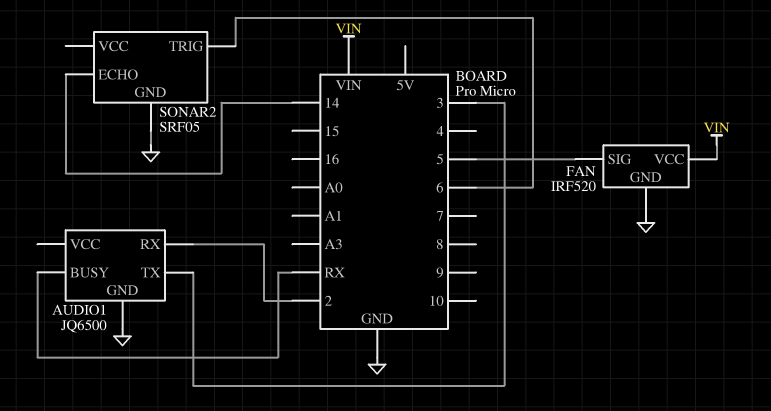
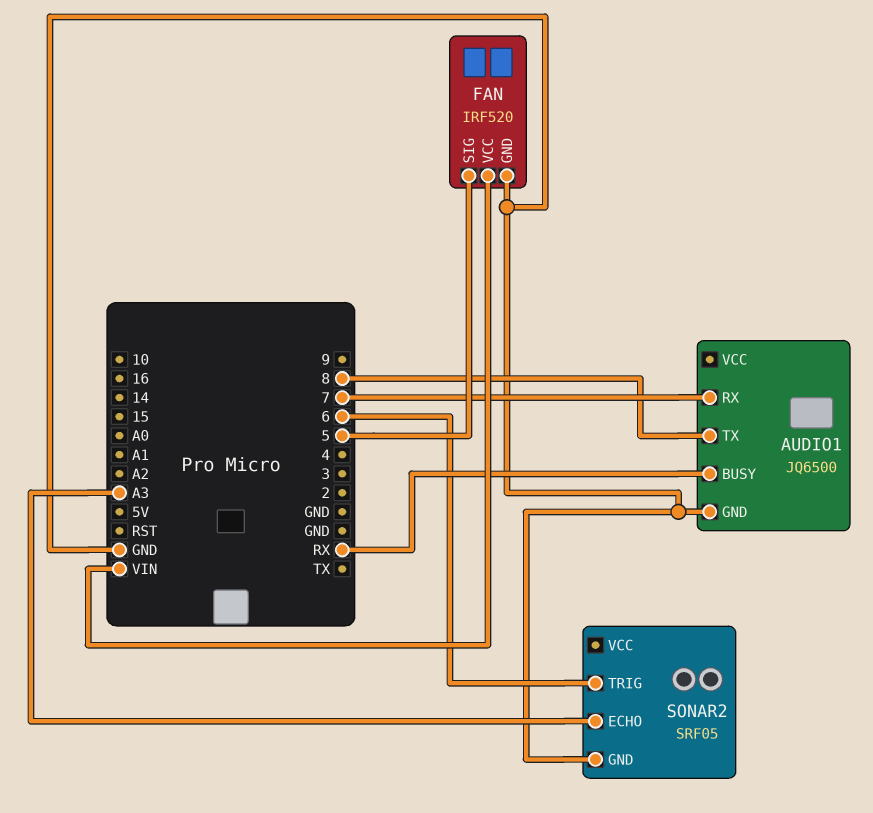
AUDIO1 pin RX: 2 -> 7
AUDIO1 pin TX: 3 -> 8
SONAR2 pin ECHO: 14 -> A3

